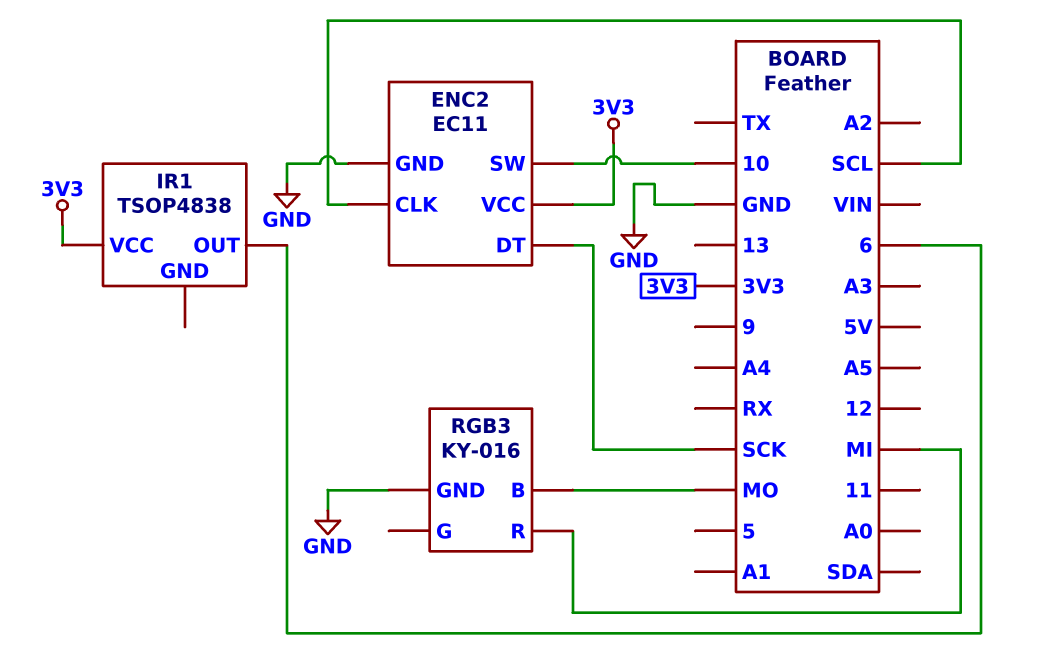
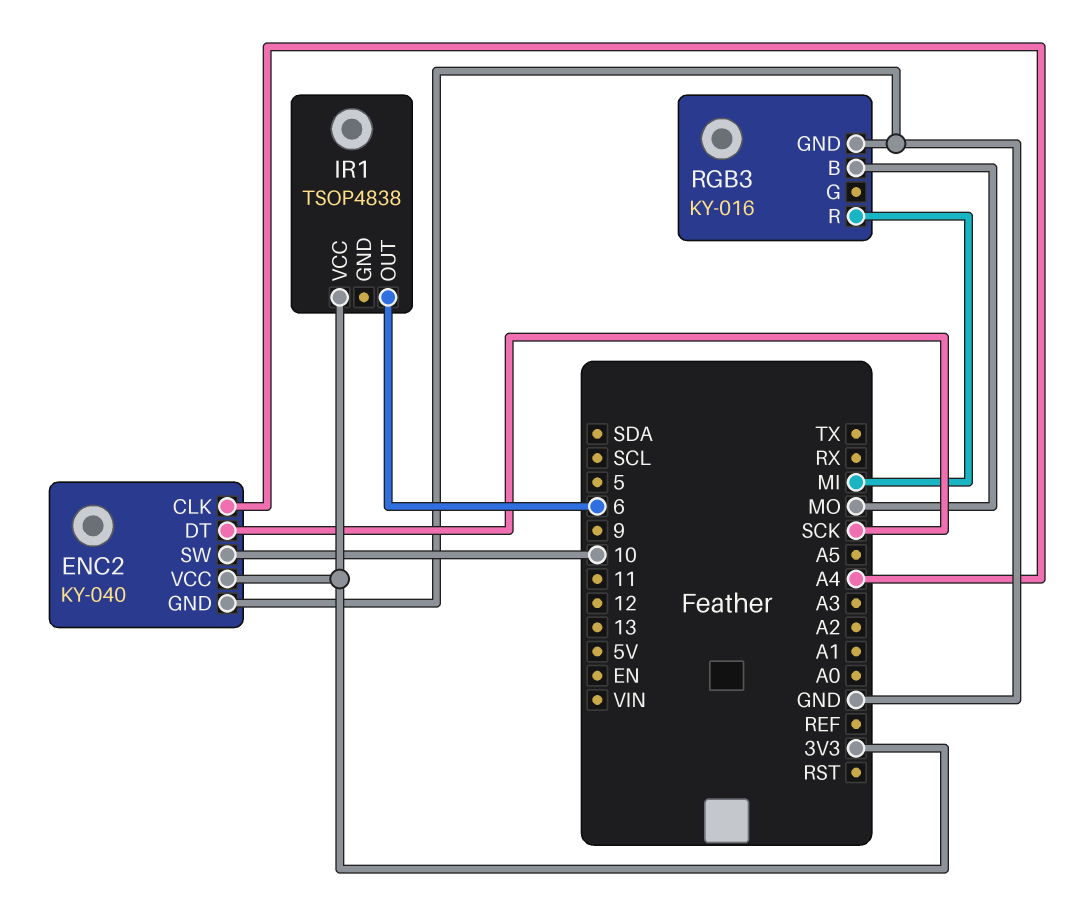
ENC2: EC11 -> KY-040
ENC2 pin CLK: SCL -> A4

